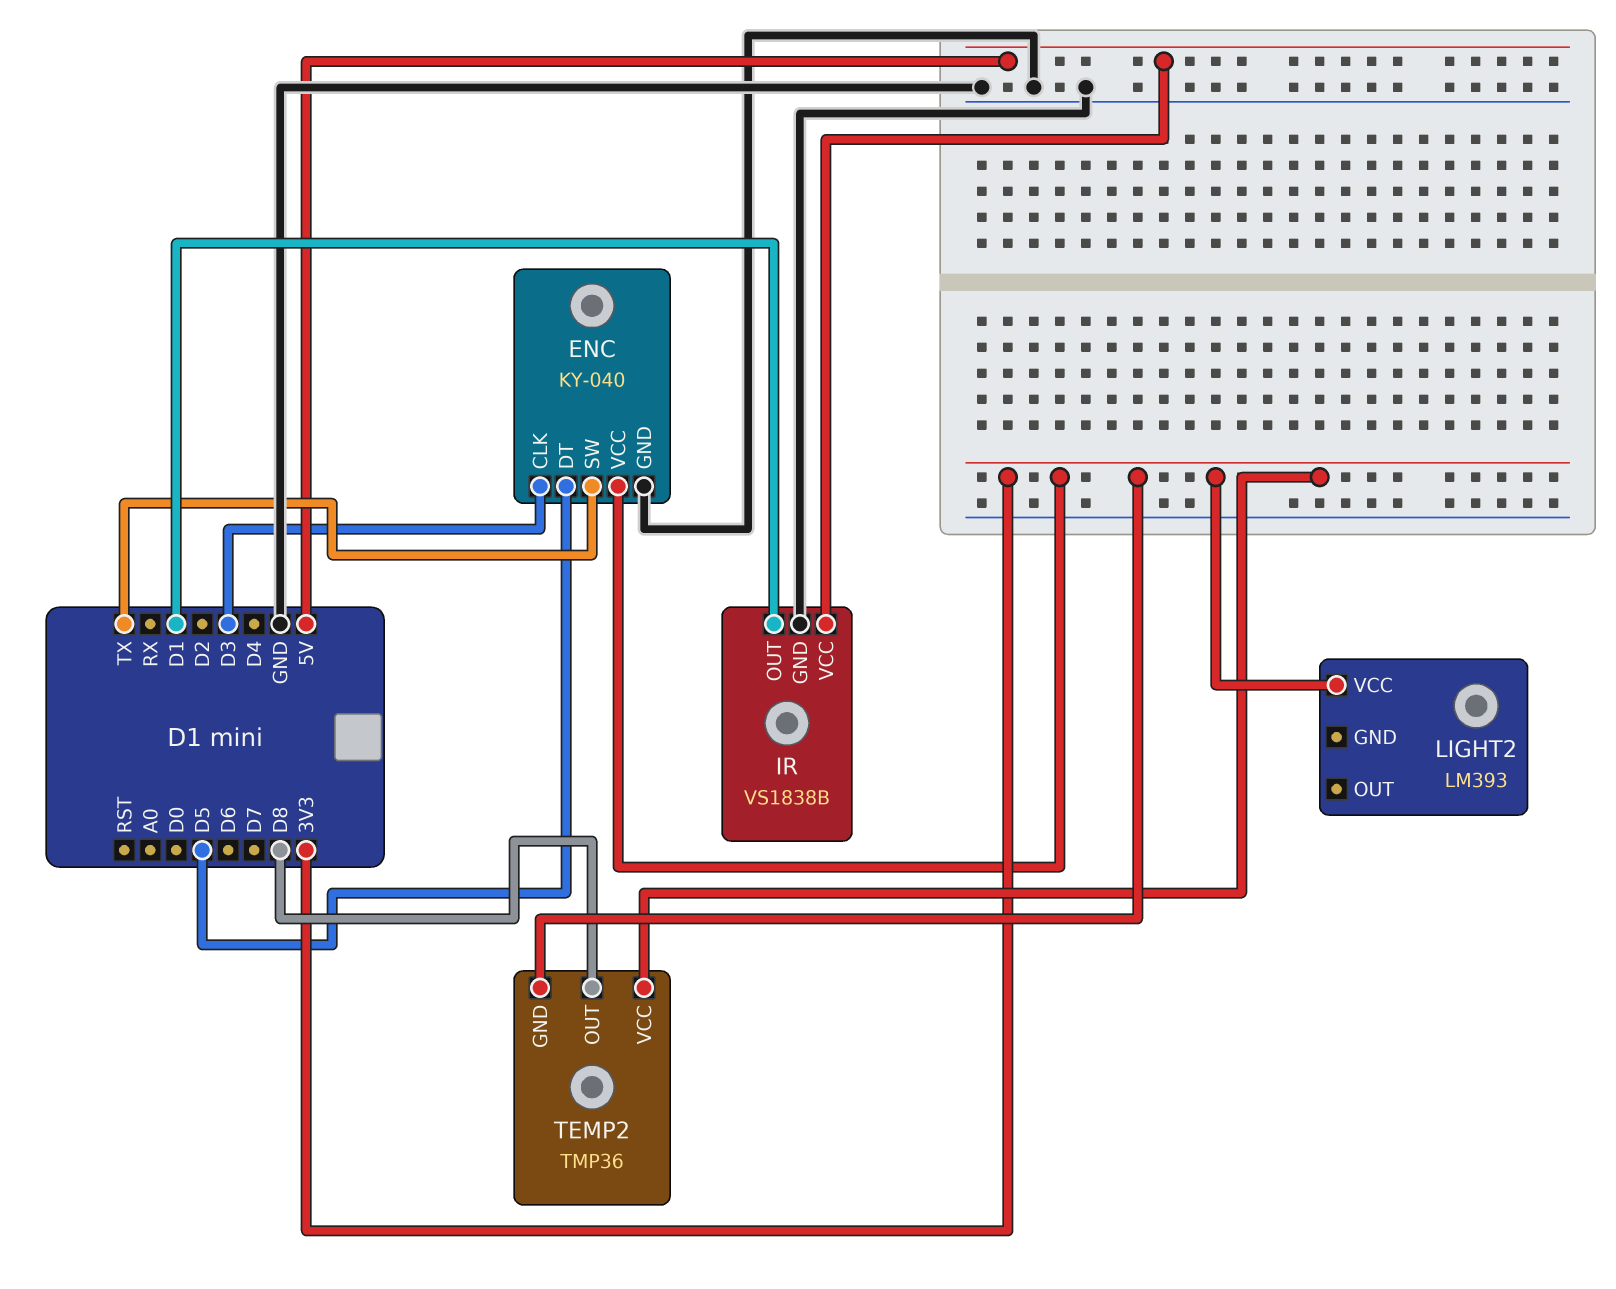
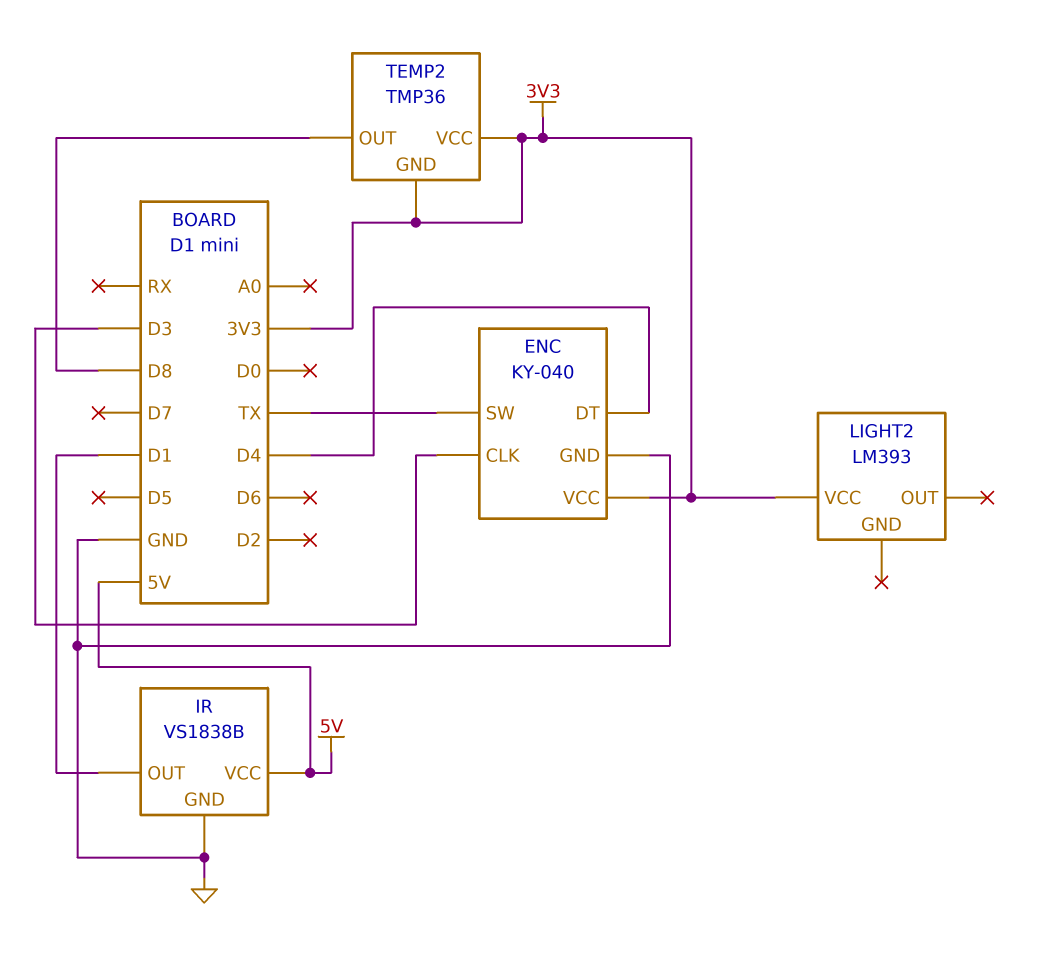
ENC pin DT: D5 -> D4

